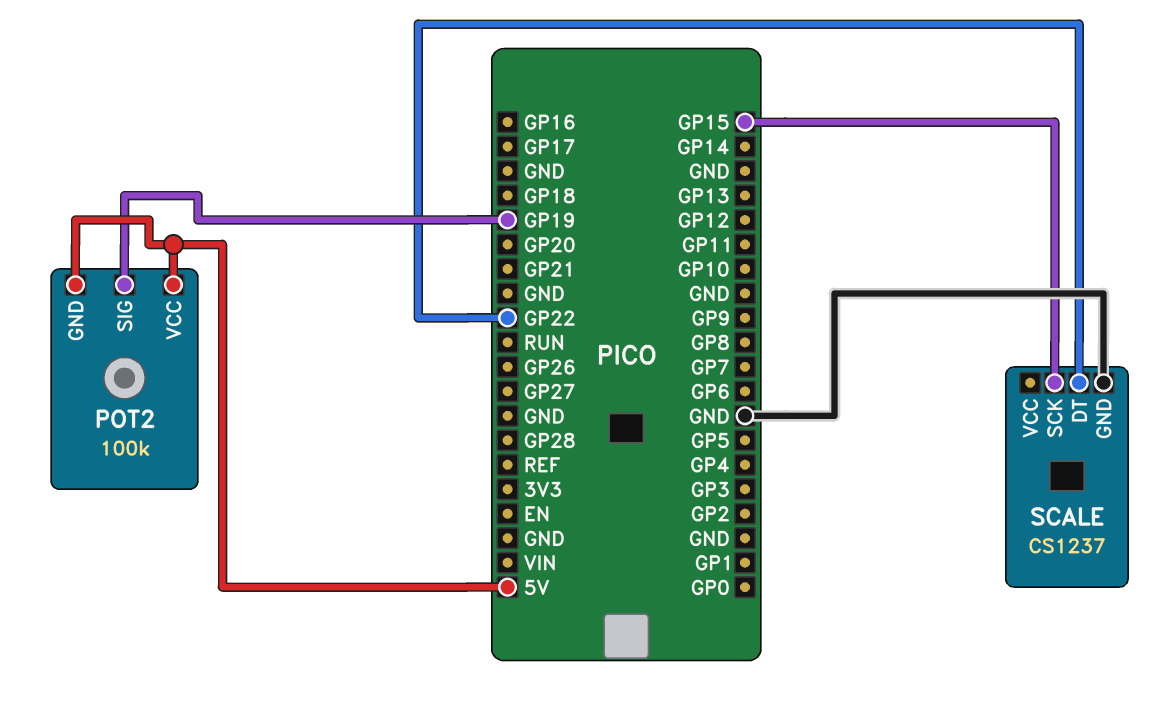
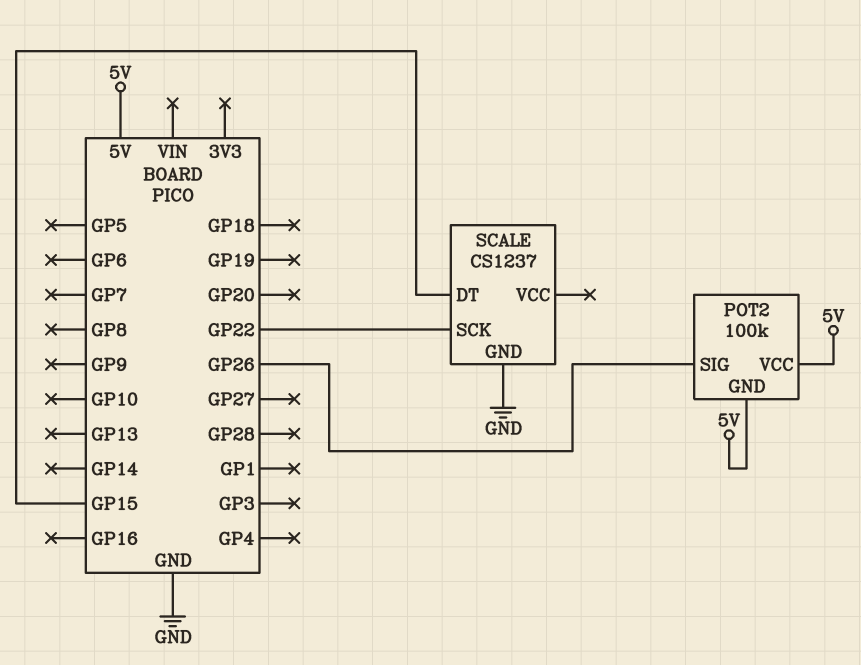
POT2 pin SIG: GP19 -> GP26
SCALE pin DT: GP22 -> GP15
SCALE pin SCK: GP15 -> GP22

